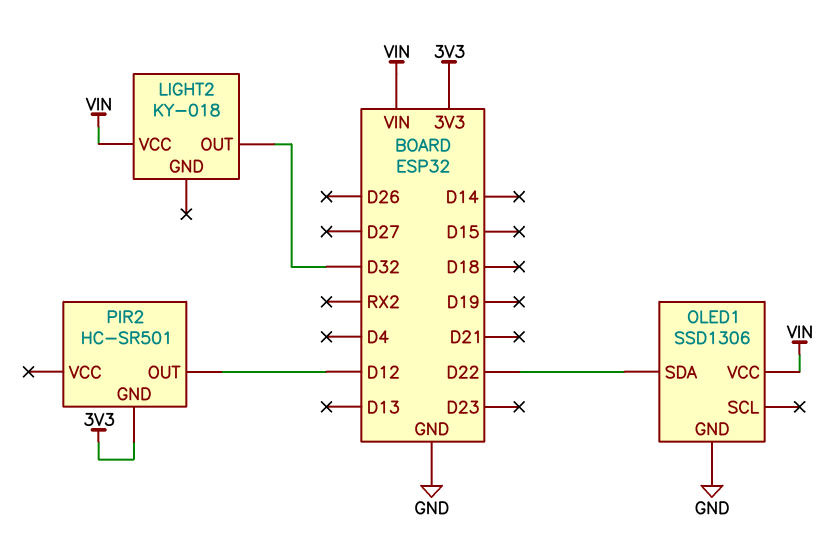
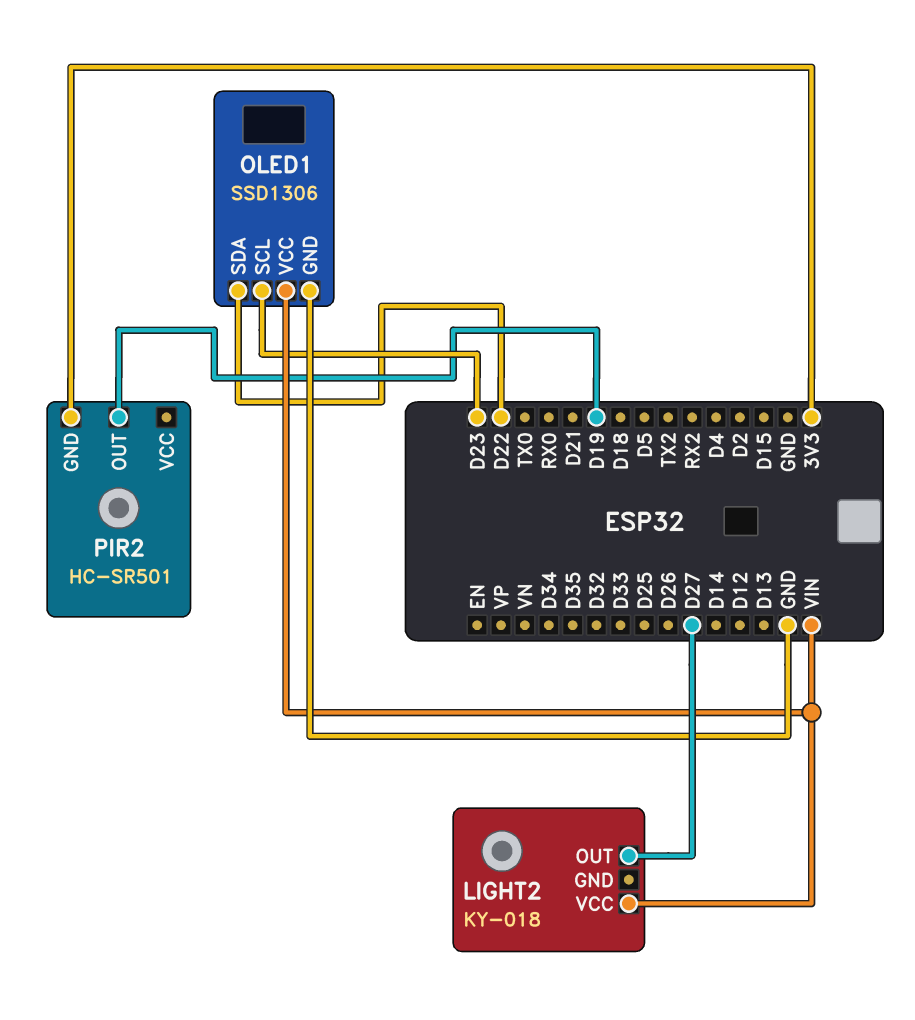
LIGHT2 pin OUT: D32 -> D27
OLED1 pin SCL: none -> D23
PIR2 pin OUT: D12 -> D19

